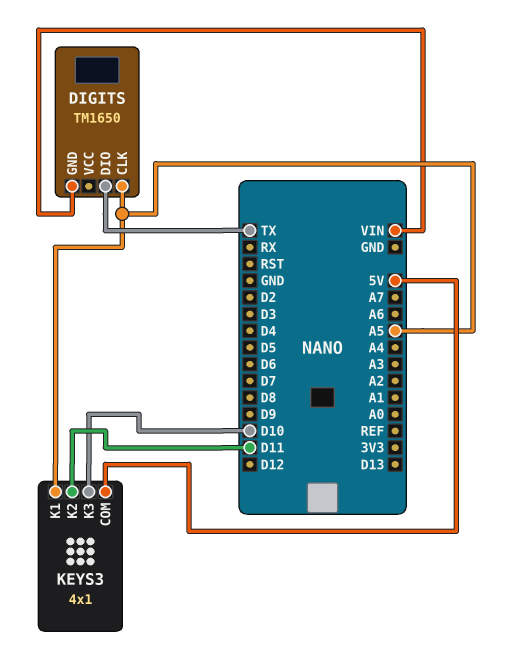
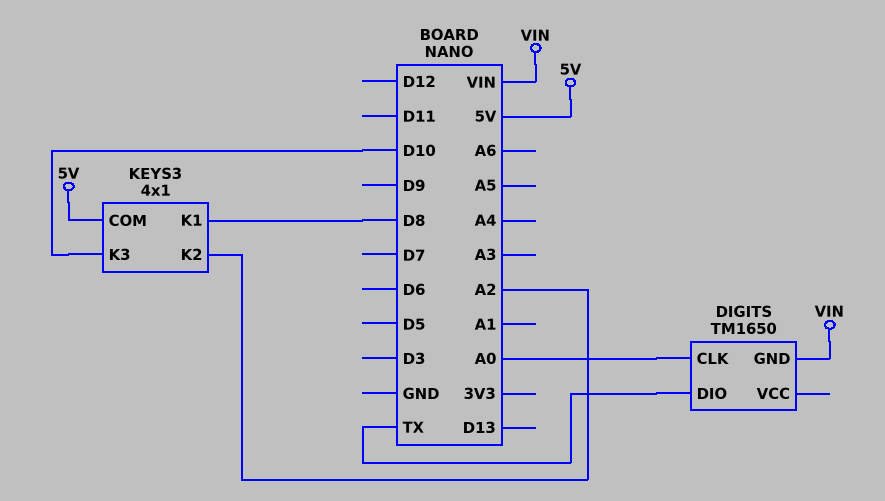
DIGITS pin CLK: A5 -> A0
KEYS3 pin K1: A5 -> D8
KEYS3 pin K2: D11 -> A2

